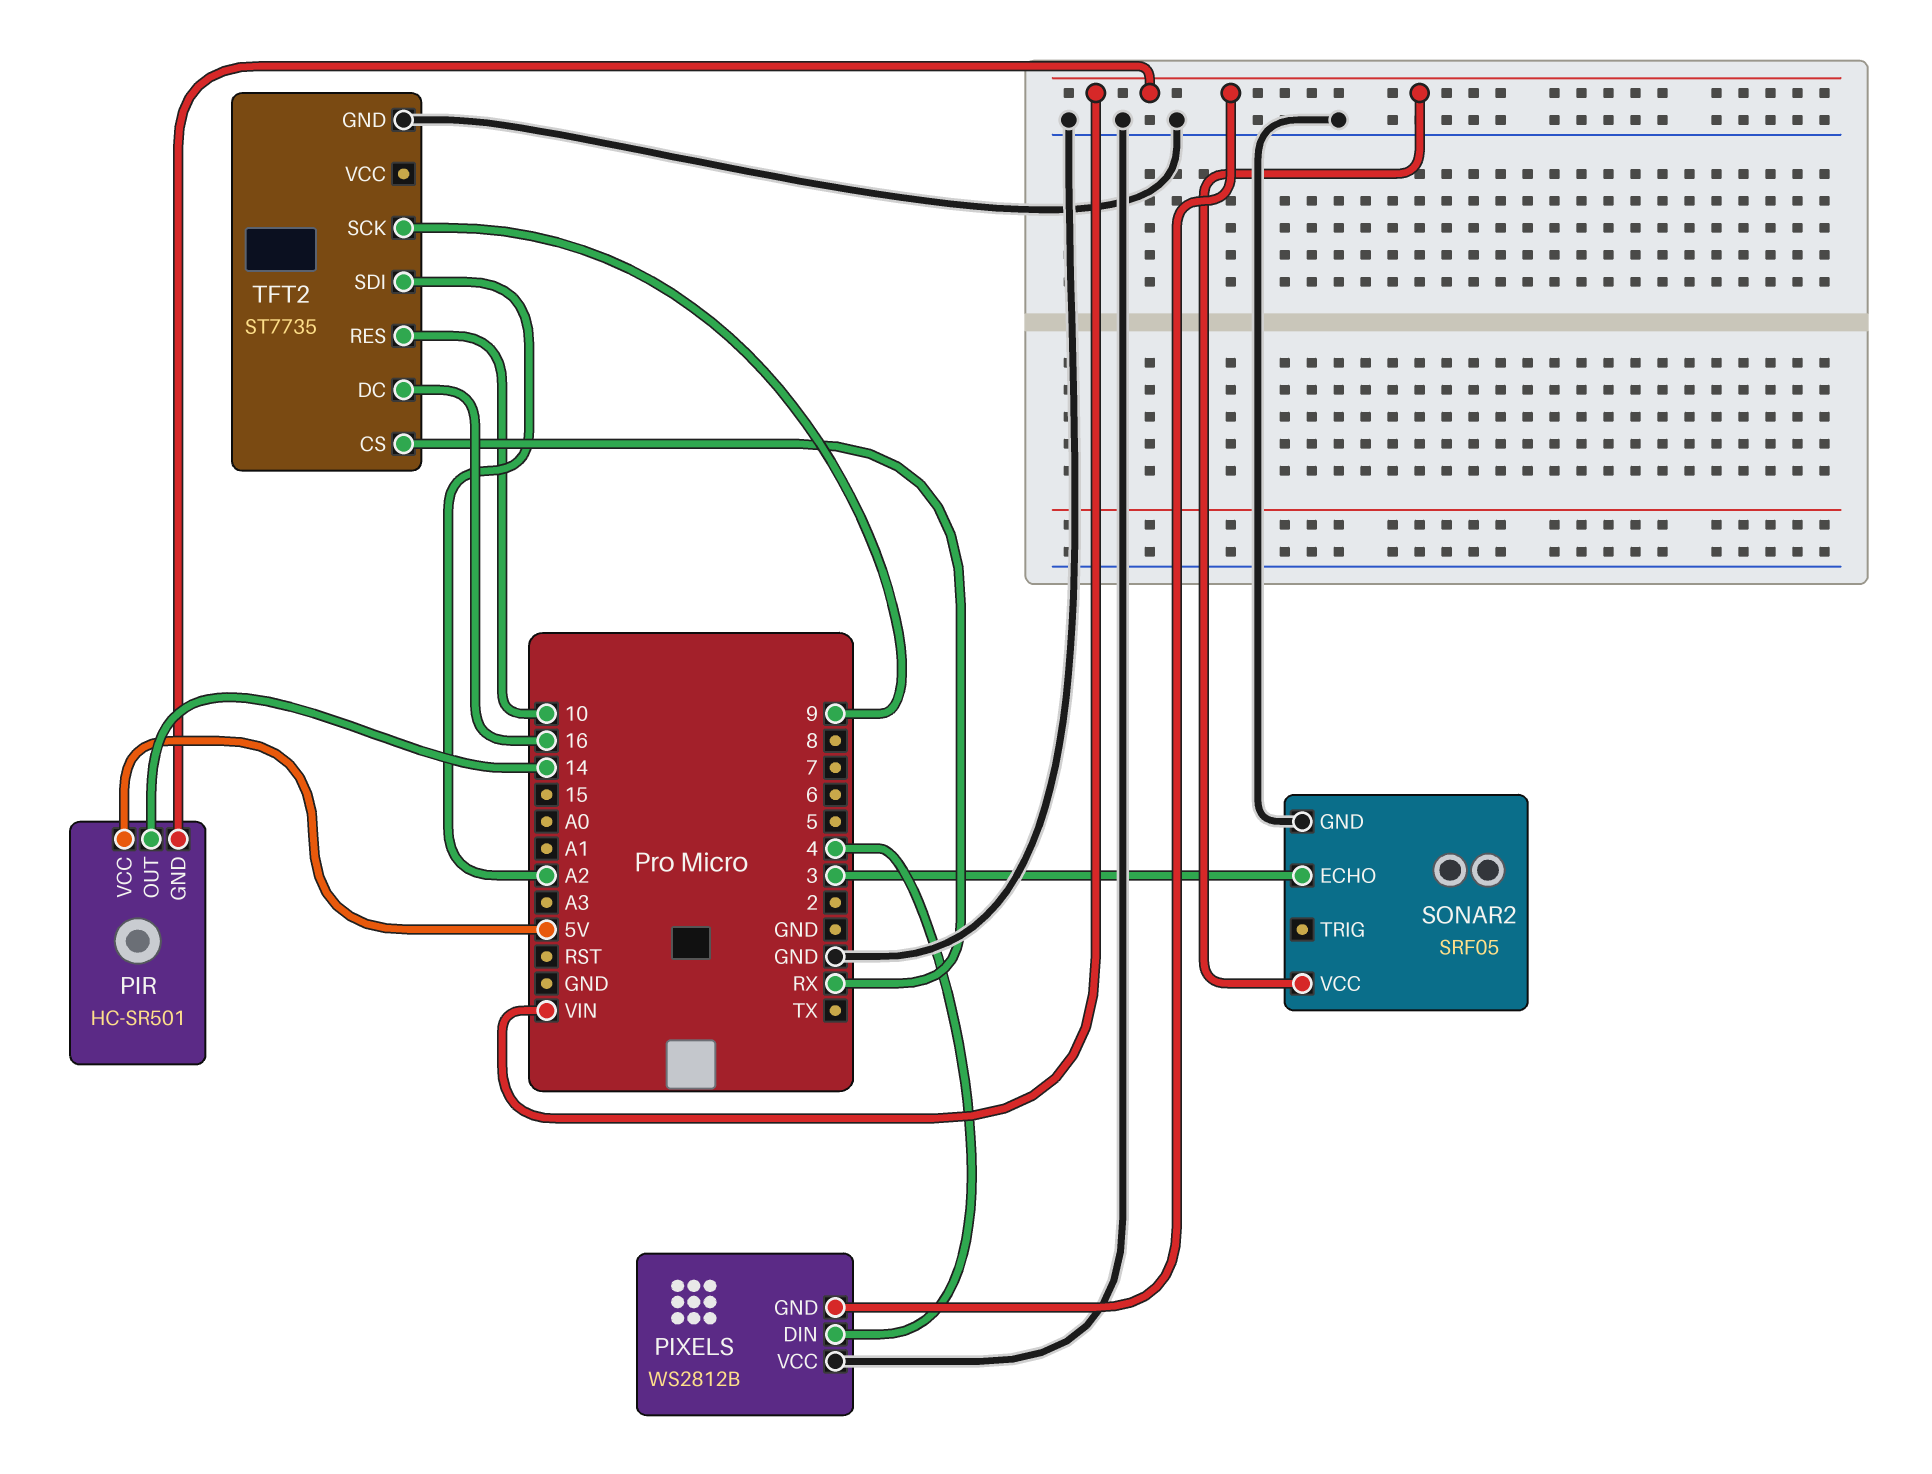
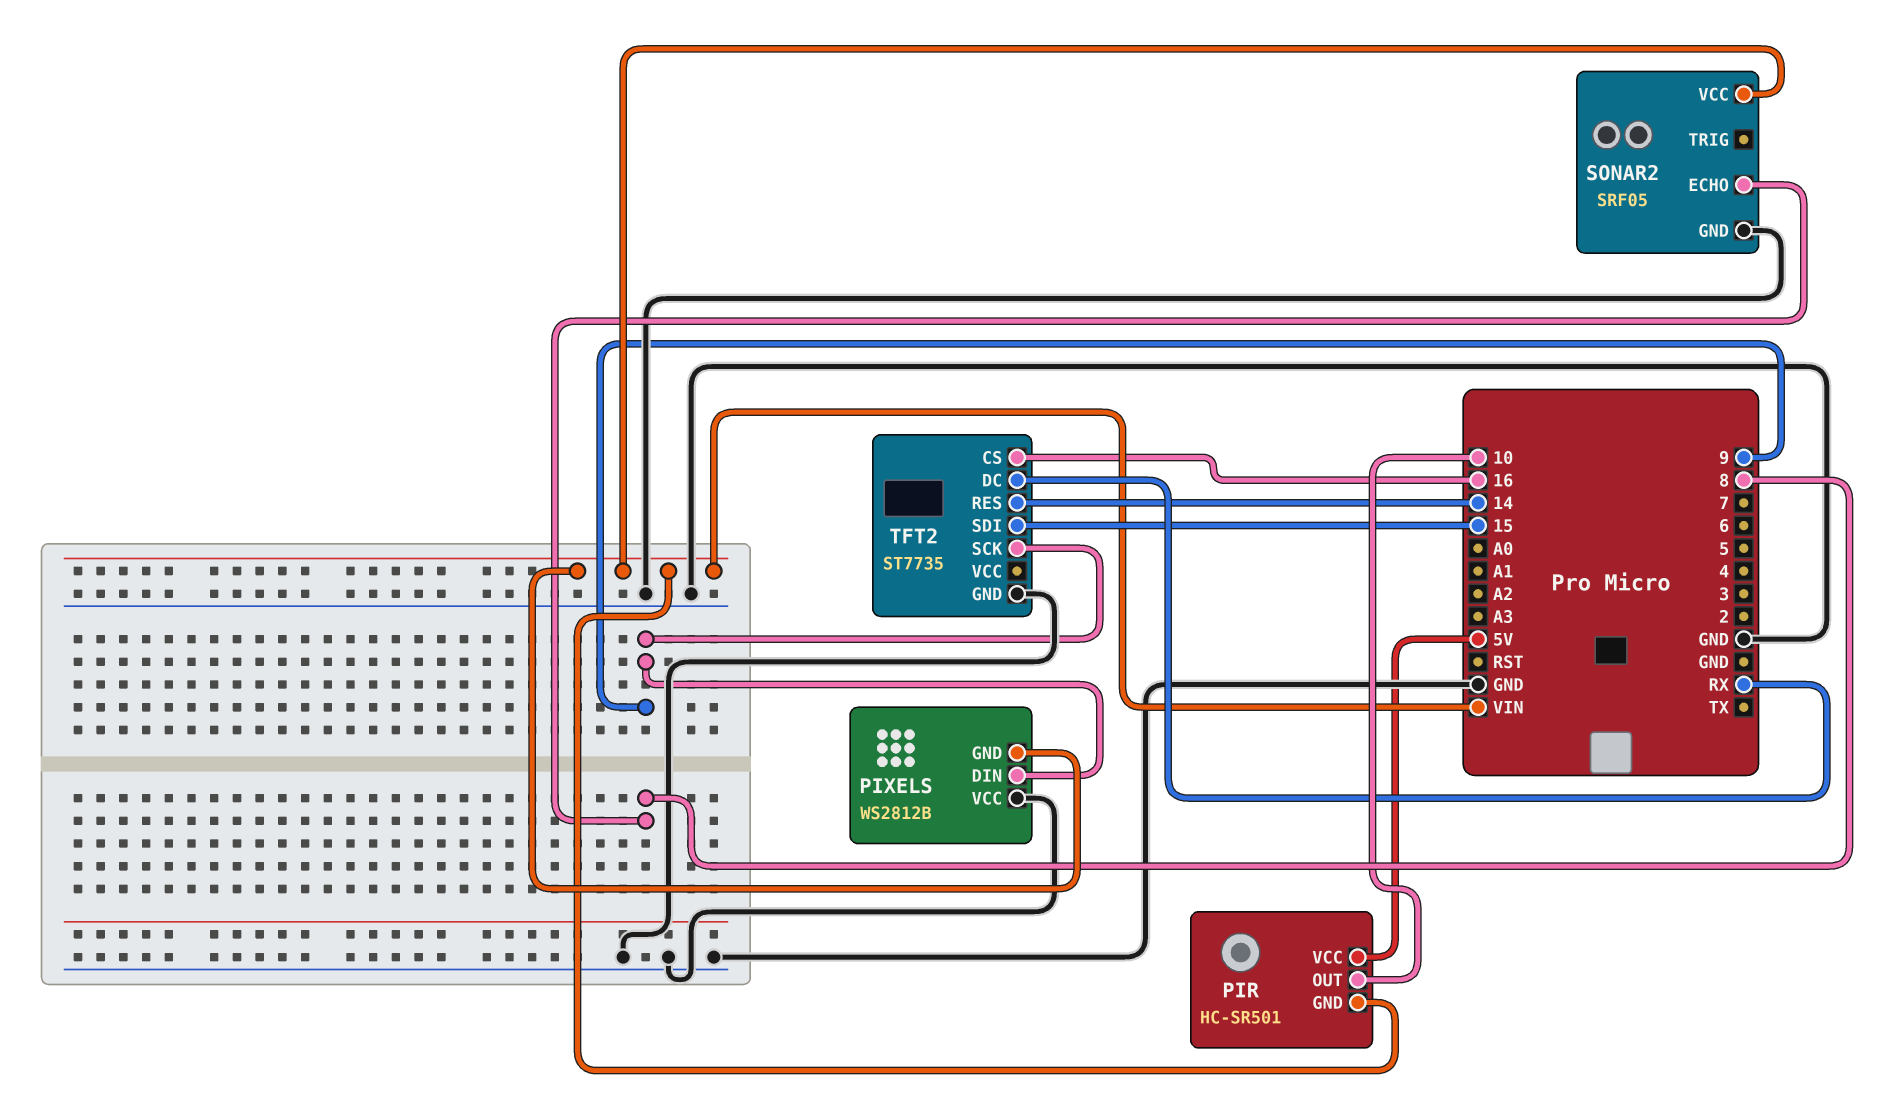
PIR pin OUT: 14 -> 10
PIXELS pin DIN: 4 -> 9
SONAR2 pin ECHO: 3 -> 8
TFT2 pin CS: RX -> 16
TFT2 pin DC: 16 -> RX
TFT2 pin RES: 10 -> 14
TFT2 pin SDI: A2 -> 15

